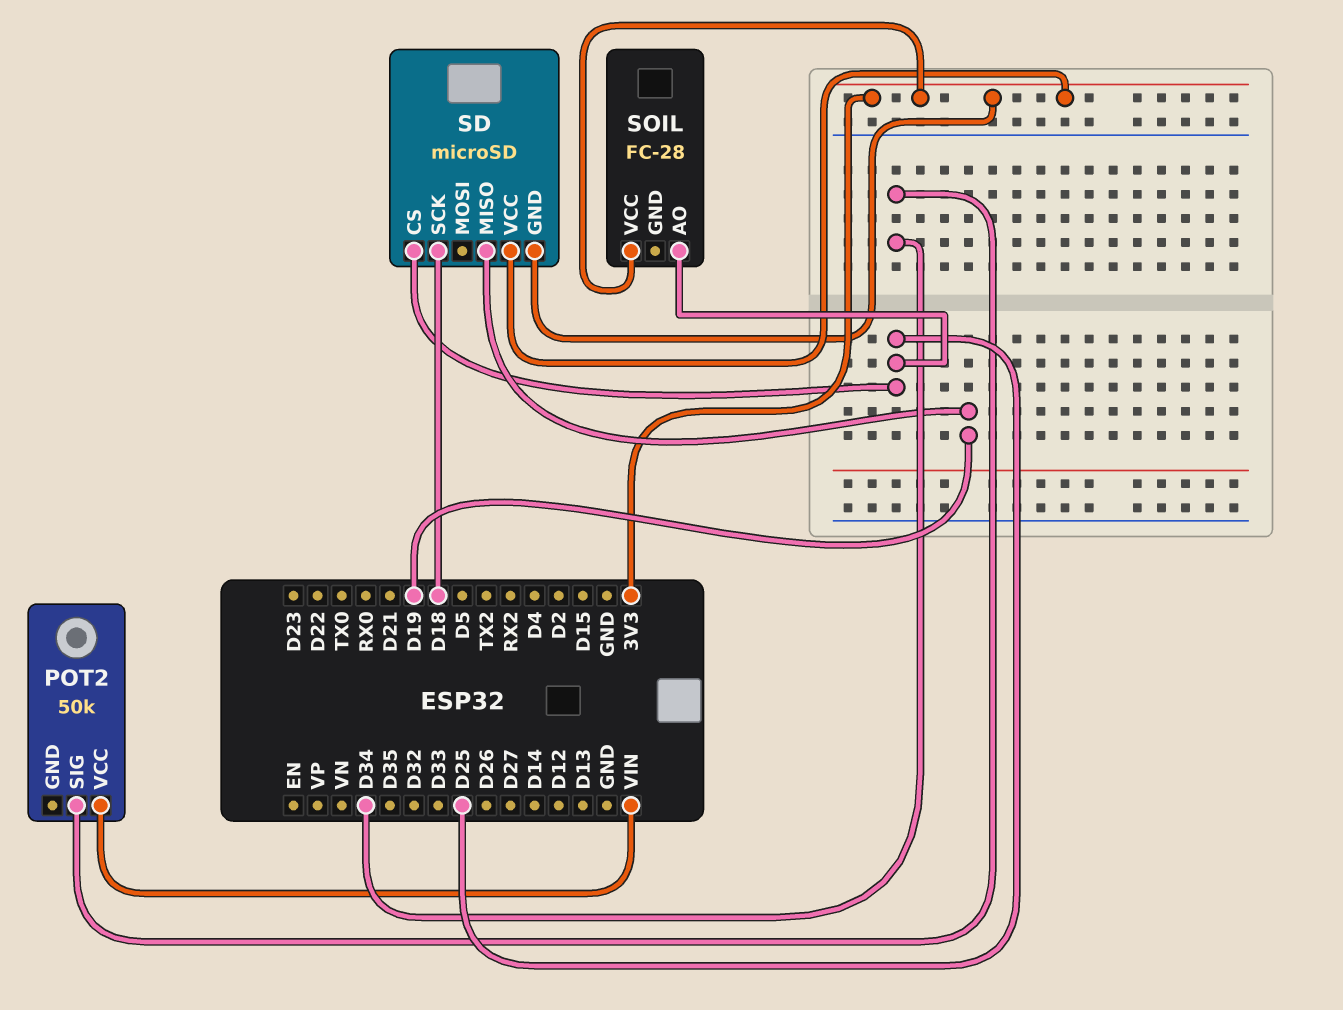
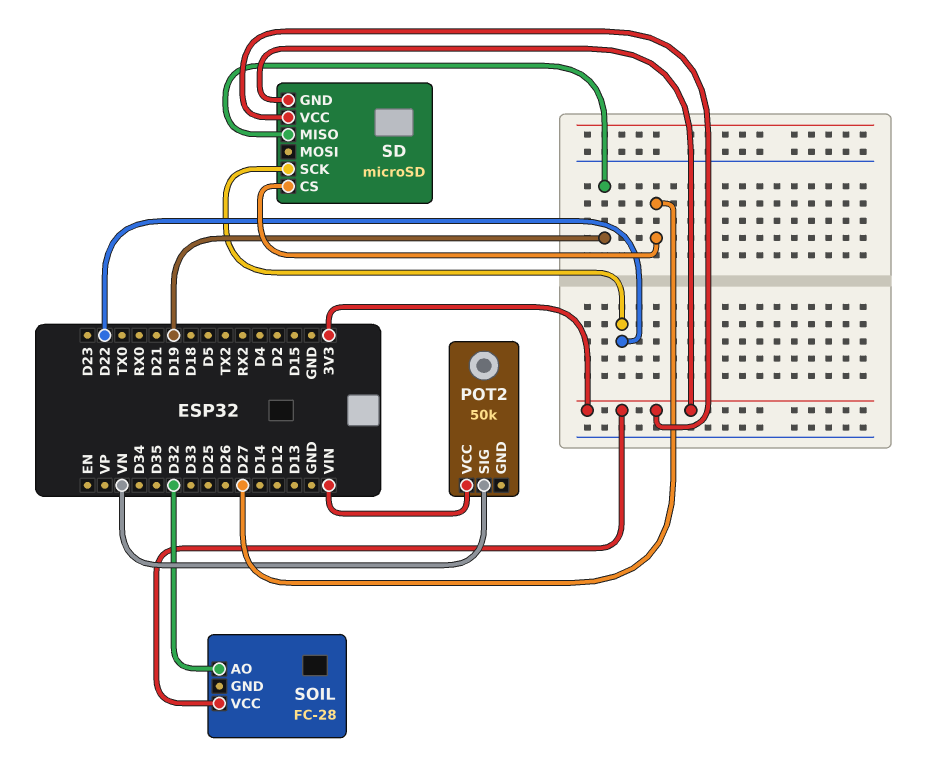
POT2 pin SIG: D34 -> VN
SD pin CS: D25 -> D27
SD pin SCK: D18 -> D22
SOIL pin AO: D25 -> D32

